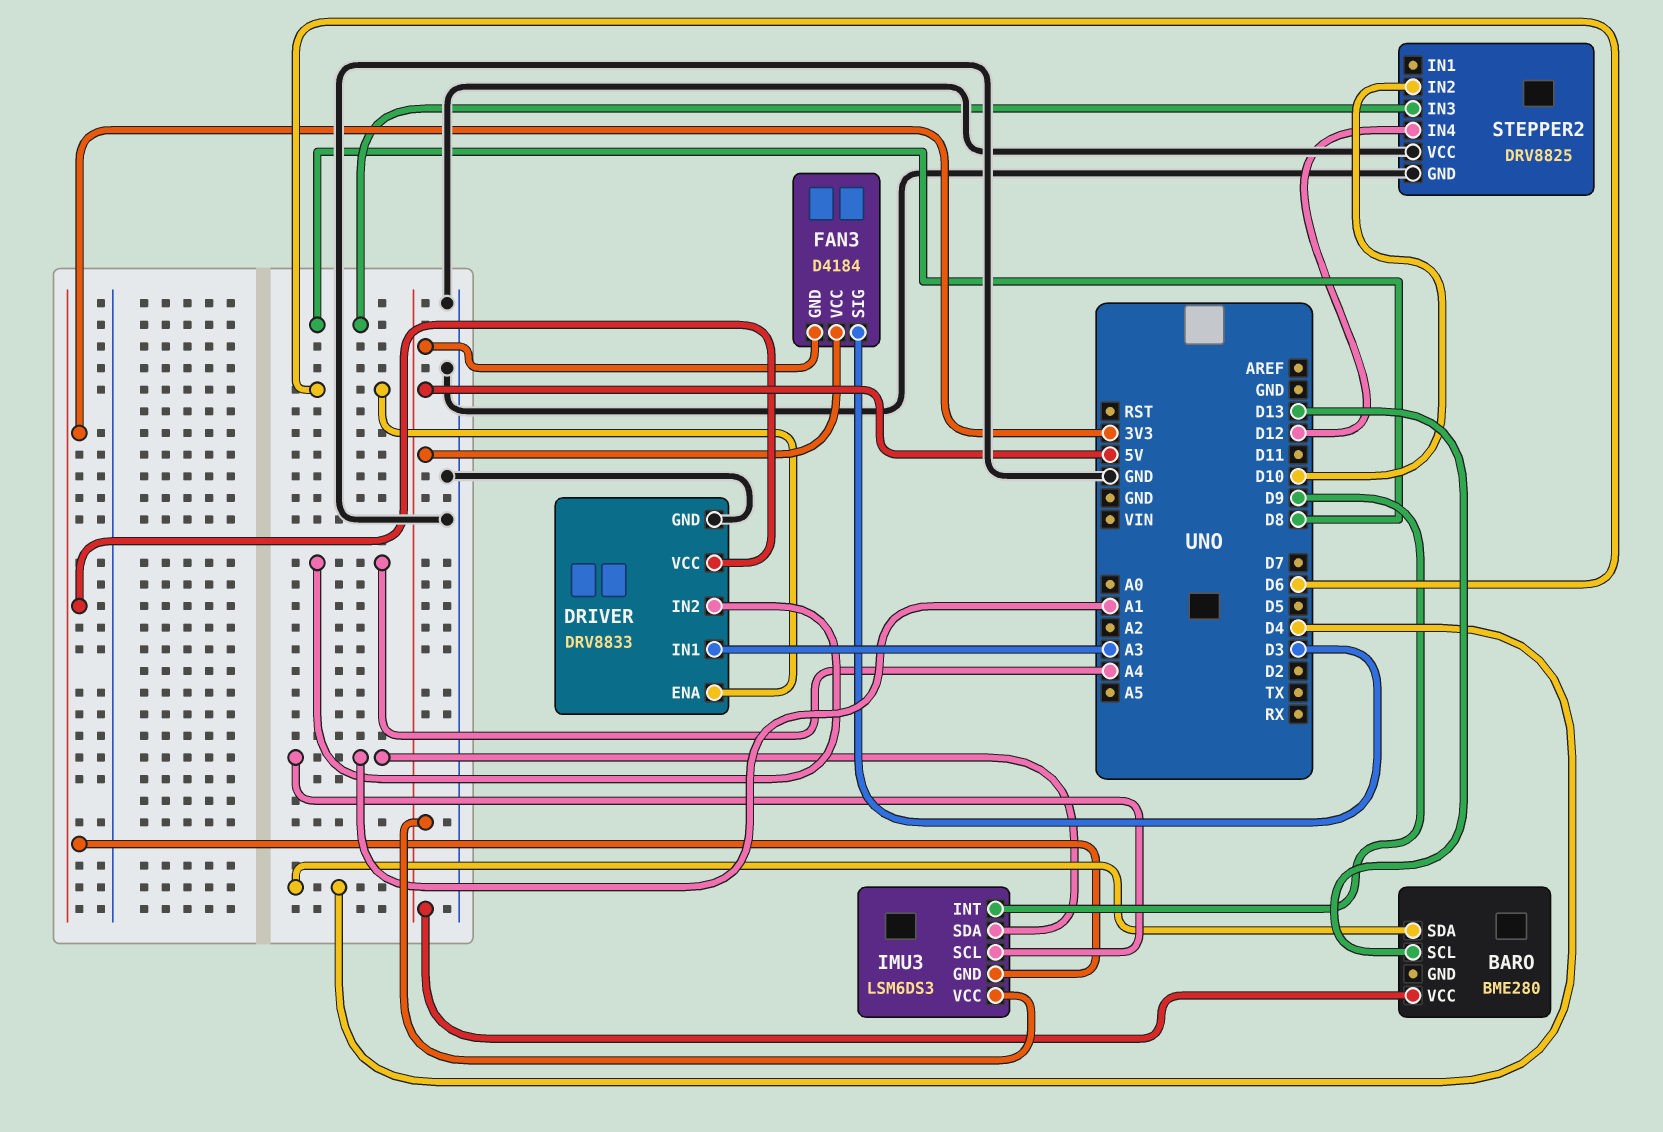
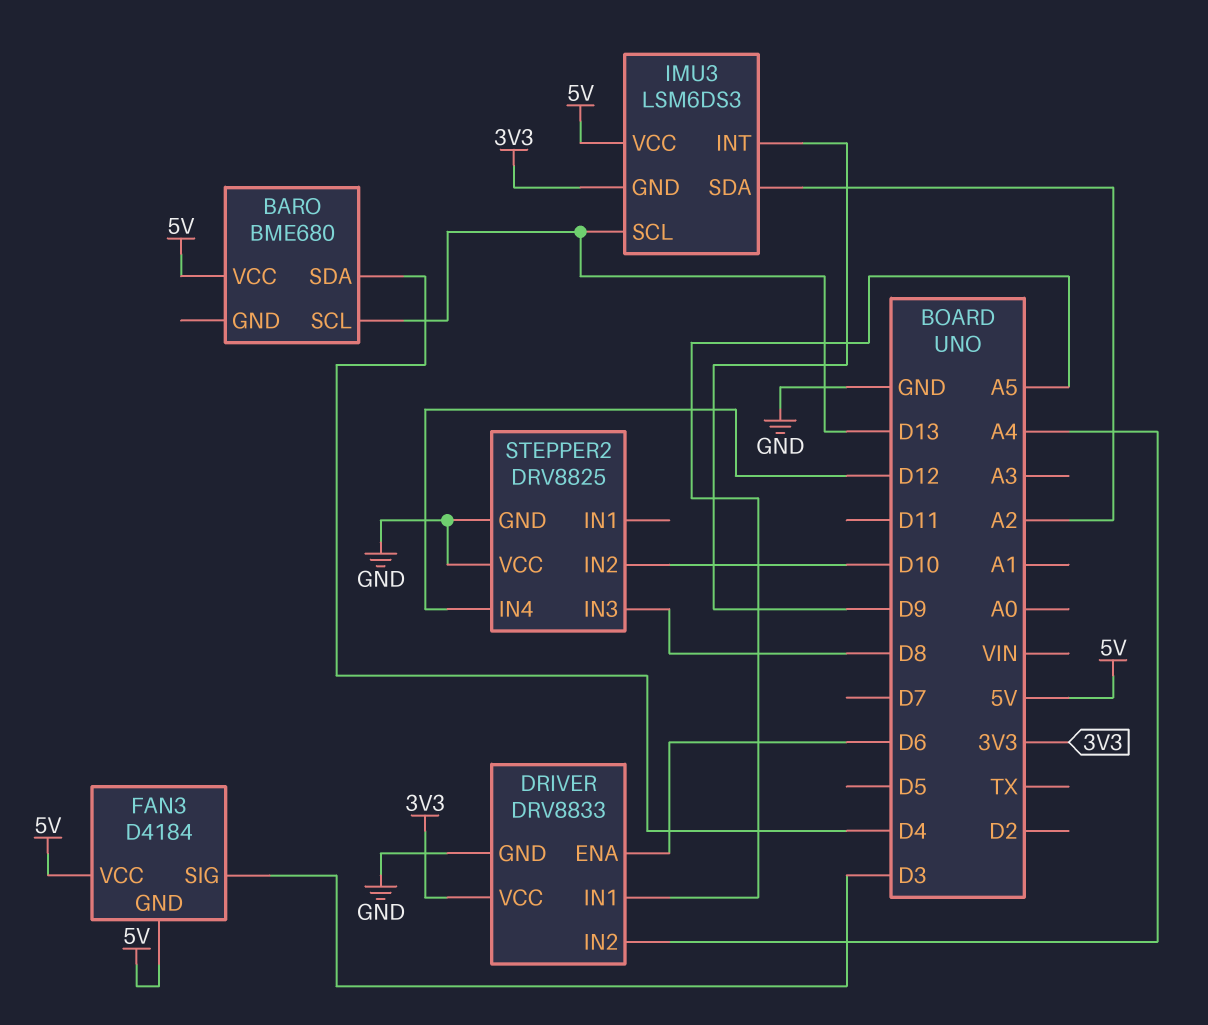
BARO: BME280 -> BME680
DRIVER pin IN1: A3 -> A5
IMU3 pin SCL: A1 -> D13
IMU3 pin SDA: A1 -> A2

